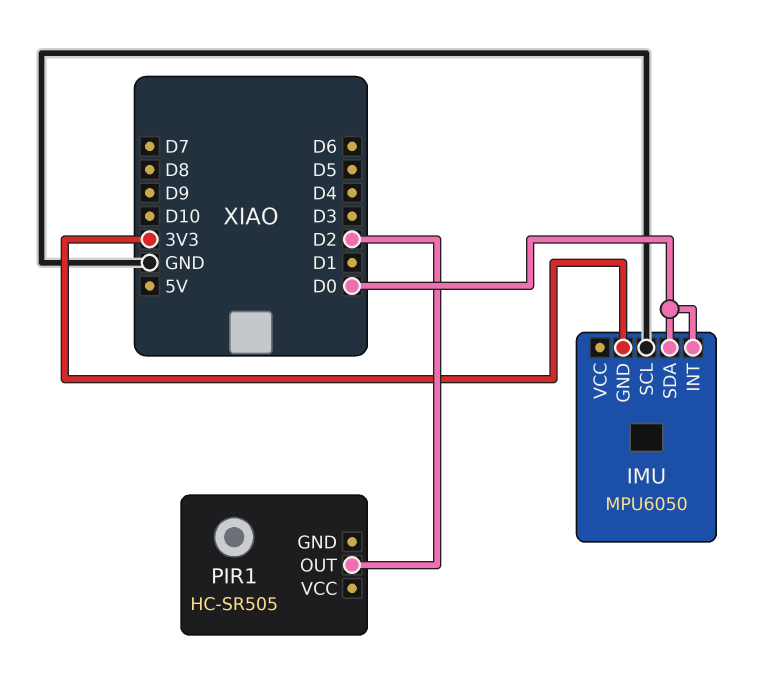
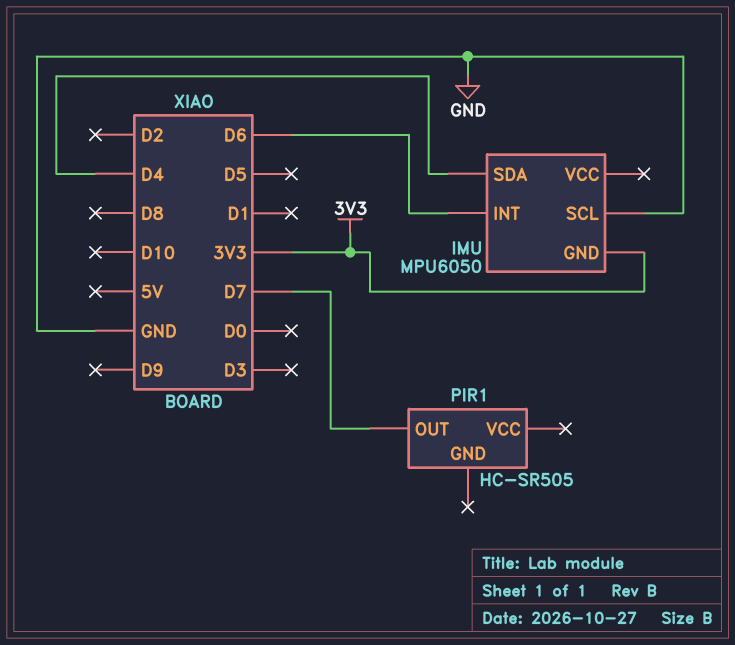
IMU pin INT: D0 -> D6
IMU pin SDA: D0 -> D4
PIR1 pin OUT: D2 -> D7

